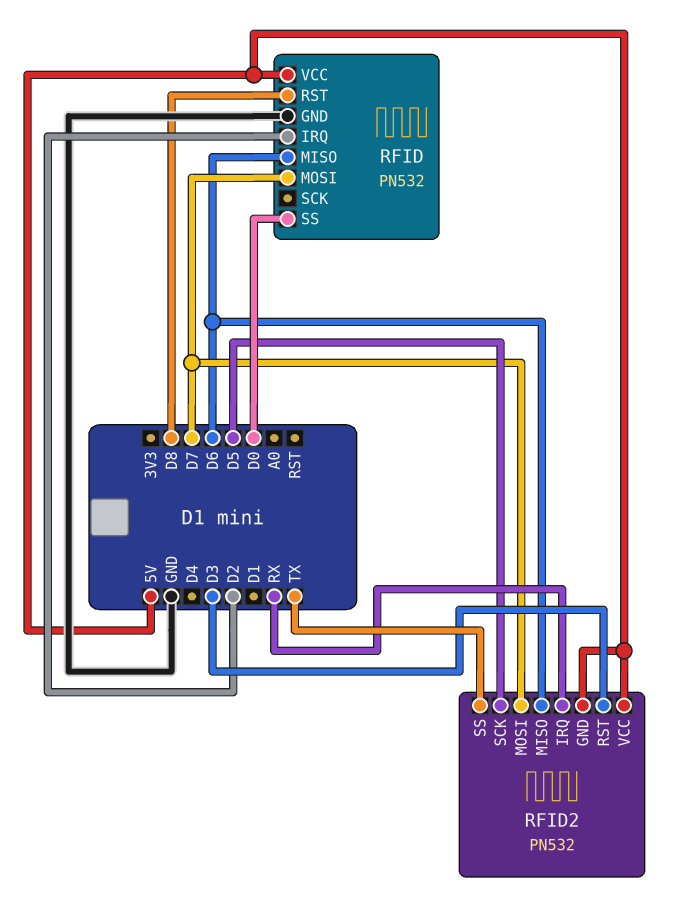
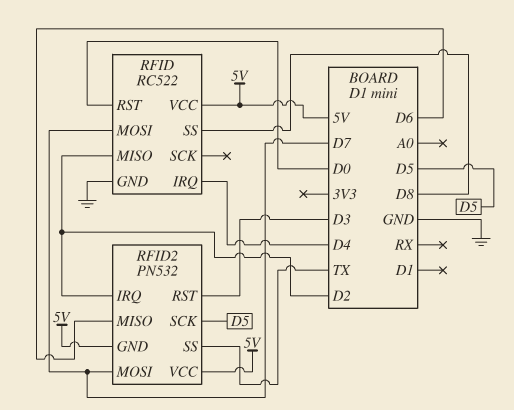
RFID: PN532 -> RC522
RFID pin IRQ: D2 -> D4
RFID pin MISO: D6 -> D2
RFID pin RST: D8 -> D0
RFID pin SS: D0 -> D8
RFID2 pin IRQ: RX -> D2

